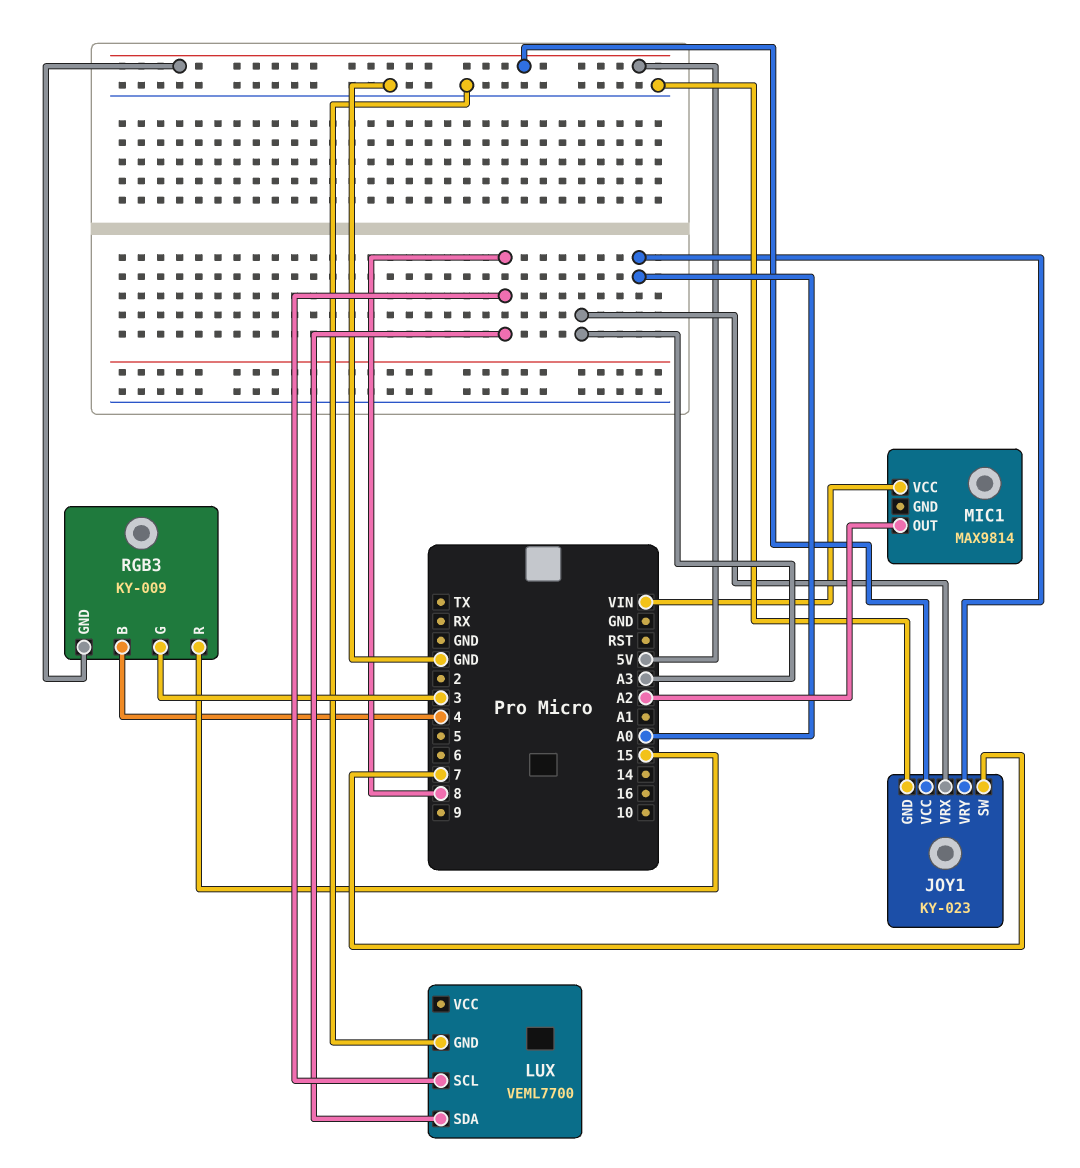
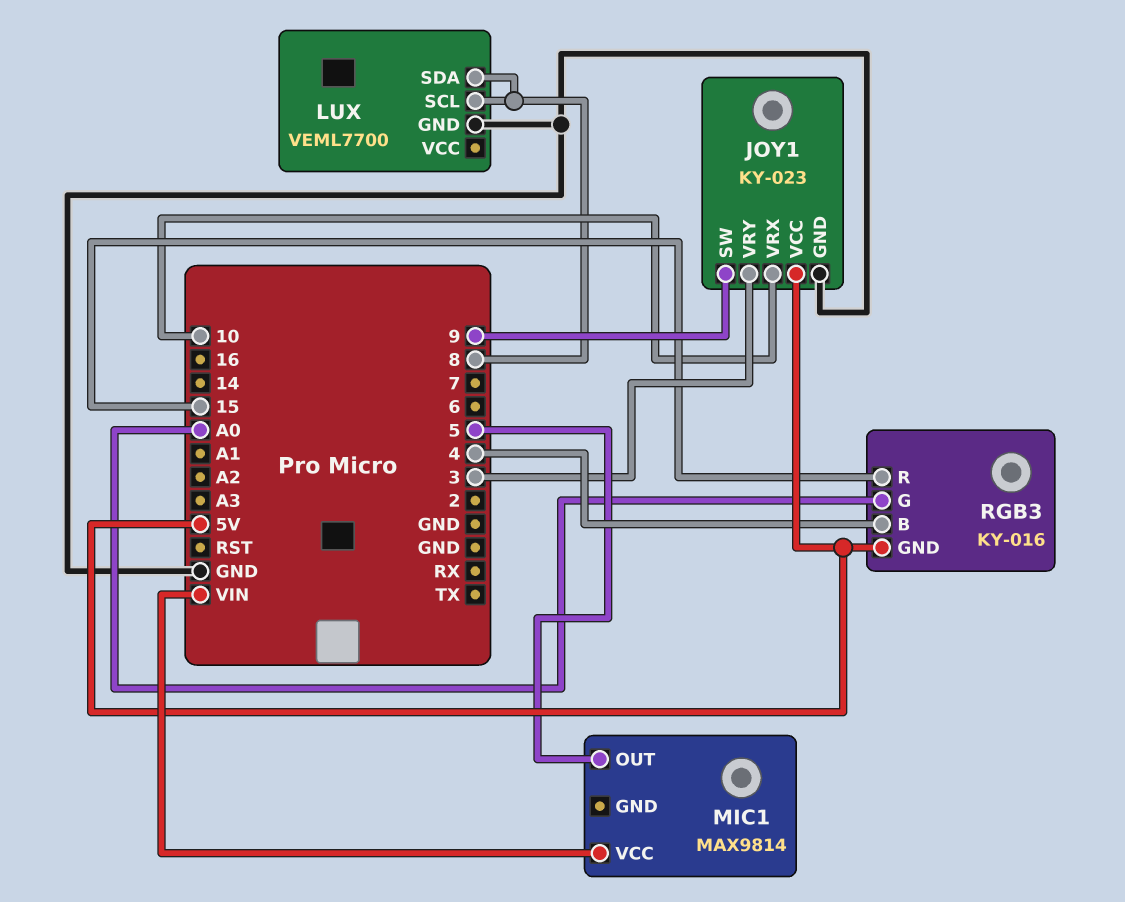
JOY1 pin SW: 7 -> 9
JOY1 pin VRX: A3 -> 10
JOY1 pin VRY: A0 -> 3
MIC1 pin OUT: A2 -> 5
RGB3: KY-009 -> KY-016
RGB3 pin G: 3 -> A0

